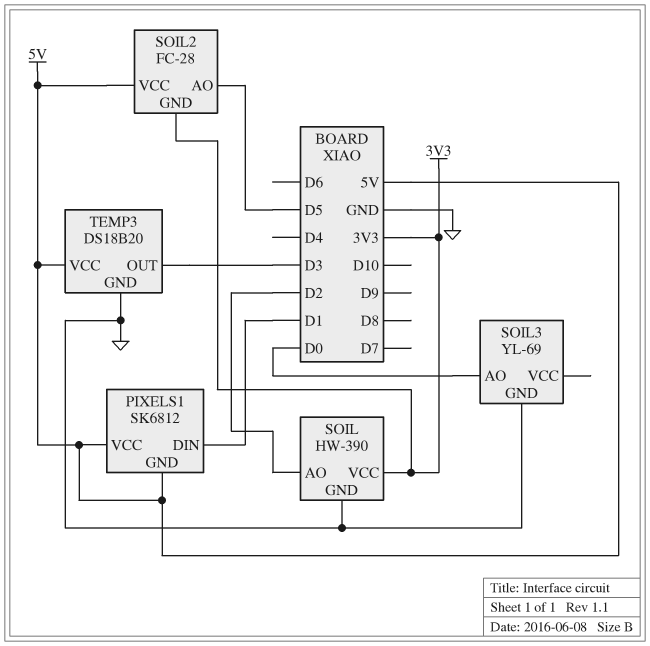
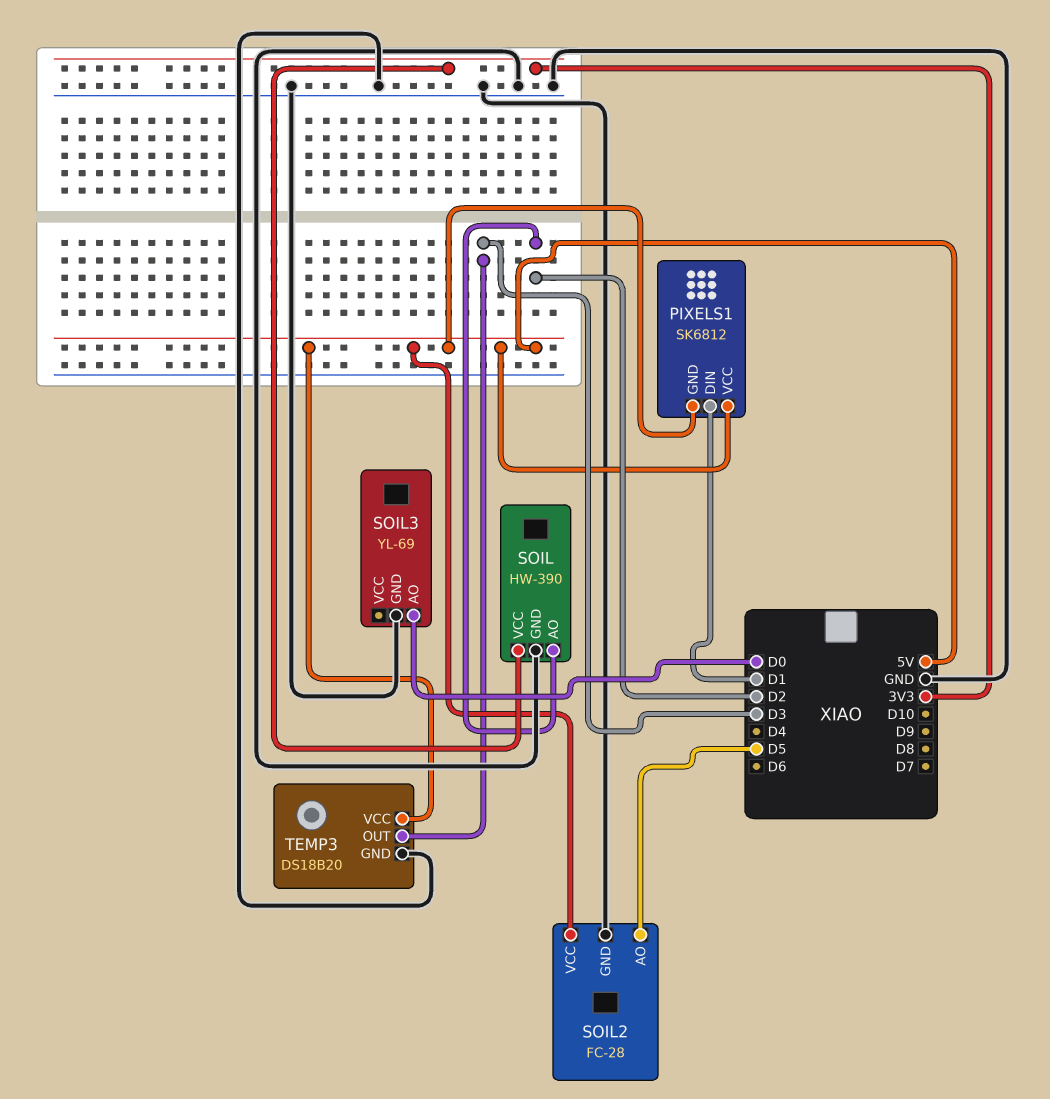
SOIL2 pin GND: 3V3 -> GND

